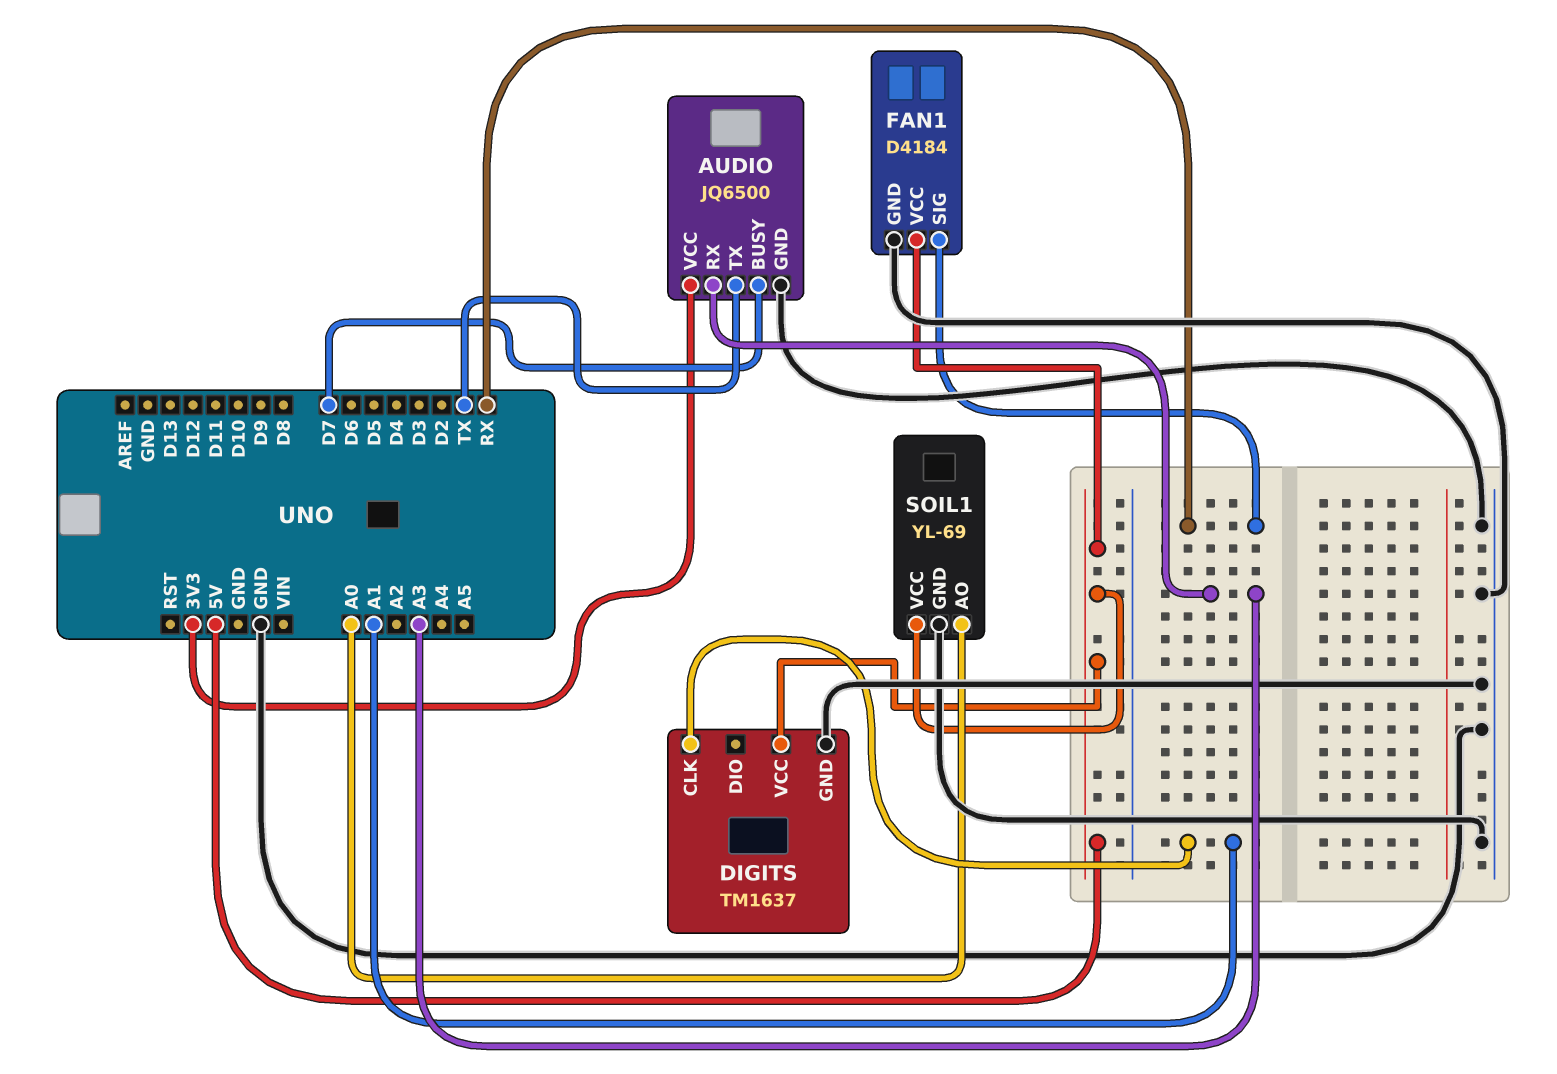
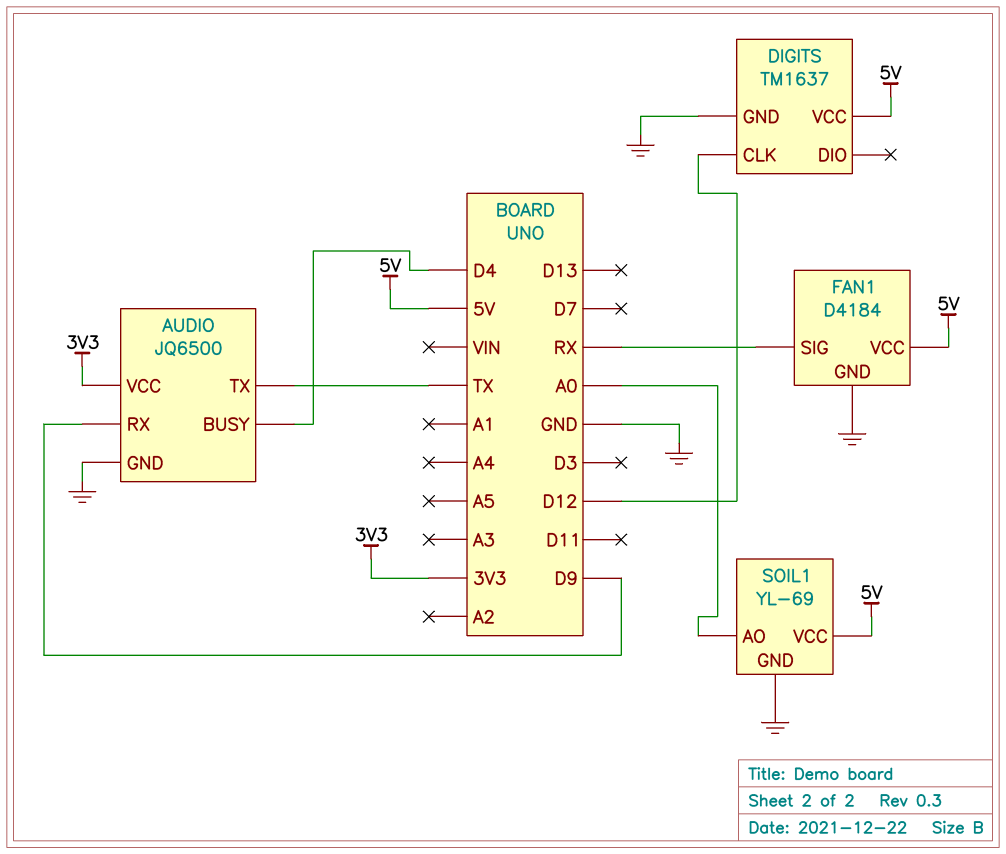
AUDIO pin BUSY: D7 -> D4
AUDIO pin RX: A3 -> D9
DIGITS pin CLK: A1 -> D12

